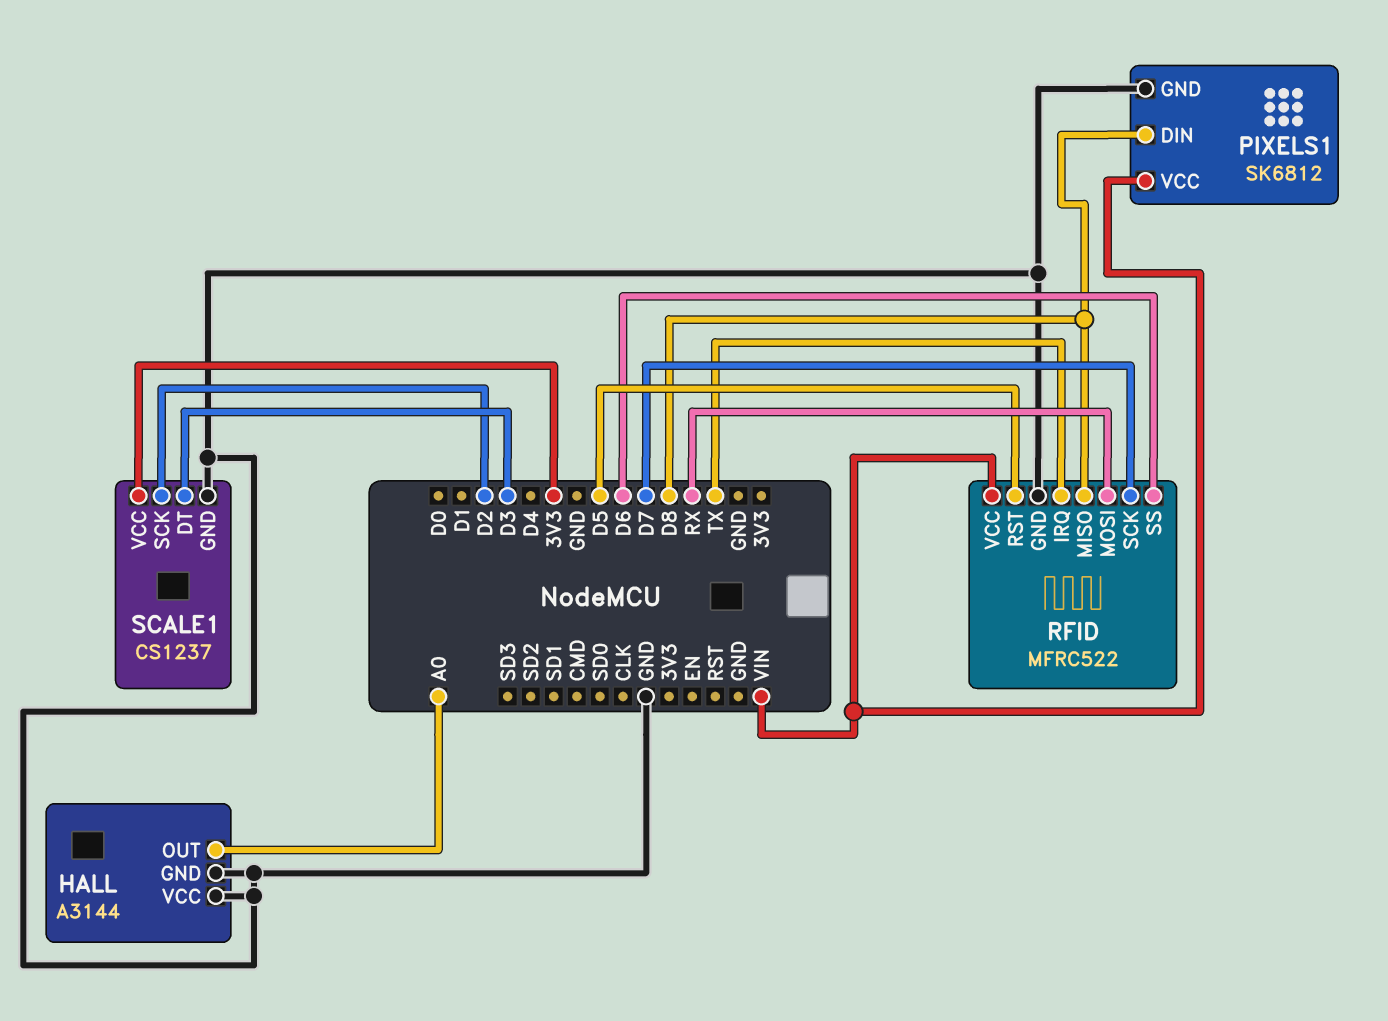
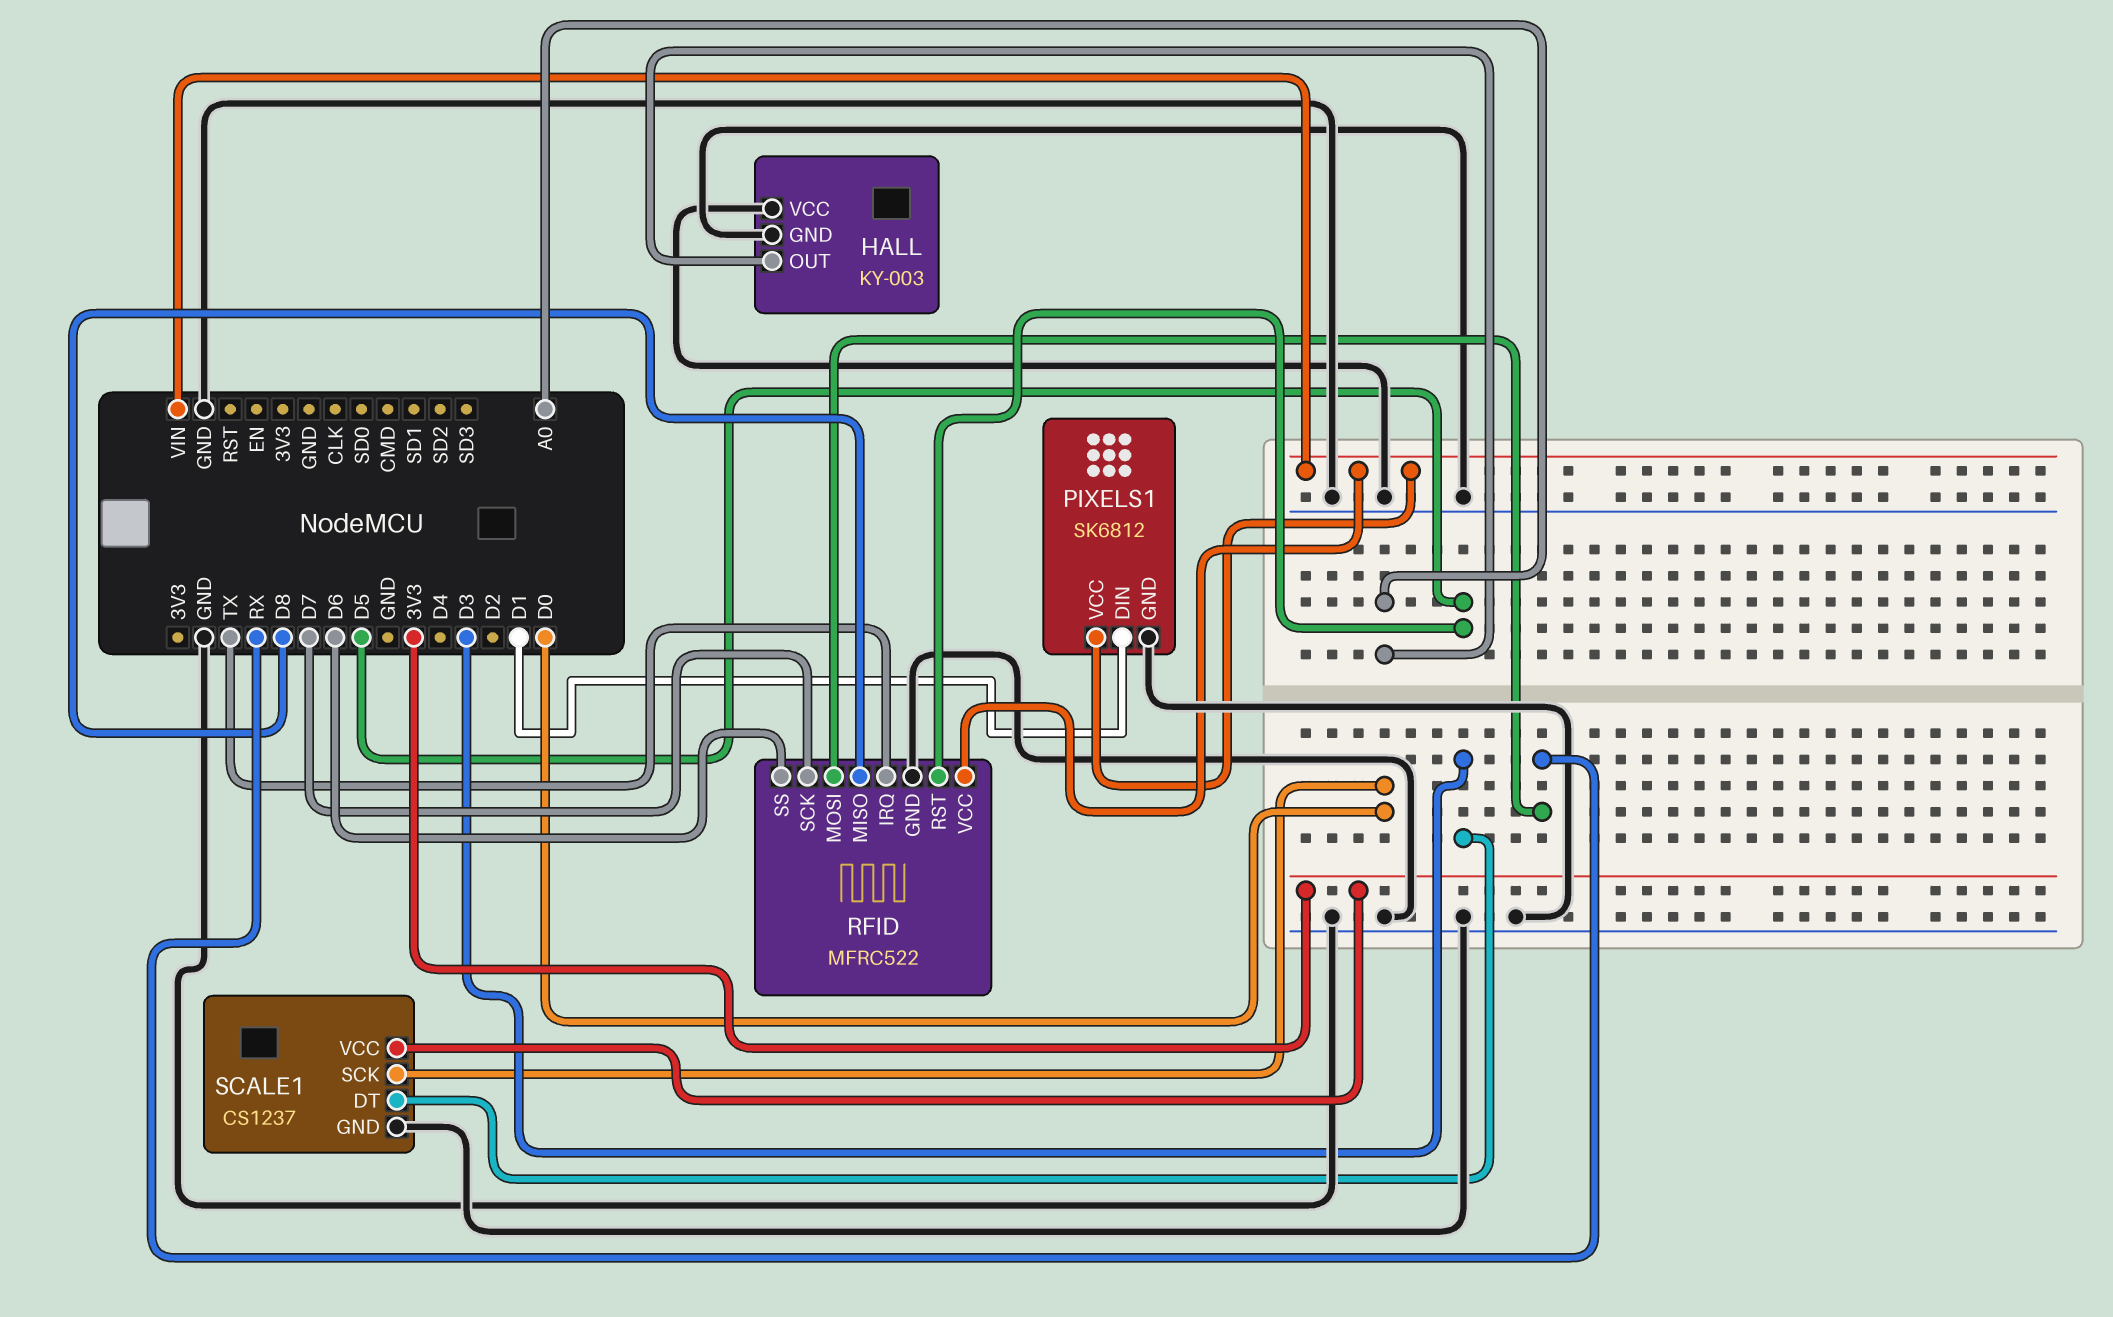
HALL: A3144 -> KY-003
PIXELS1 pin DIN: D8 -> D1
SCALE1 pin SCK: D2 -> D0

